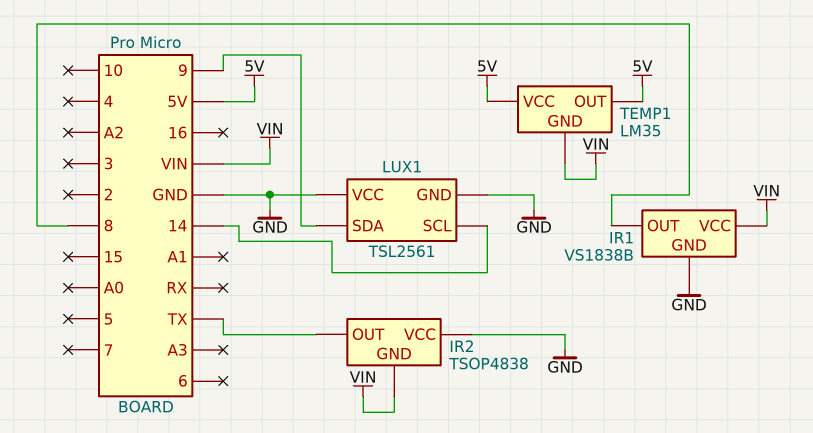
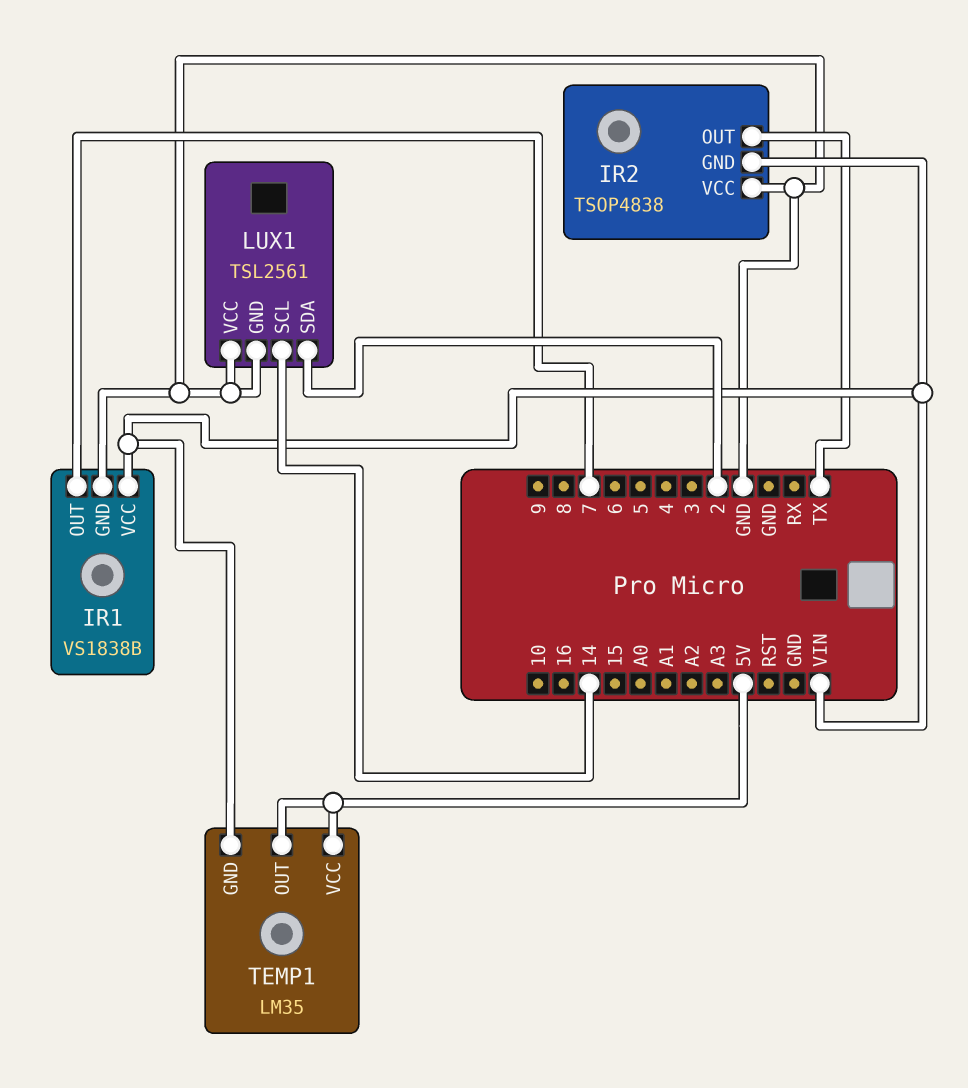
IR1 pin OUT: 8 -> 7
LUX1 pin SDA: 9 -> 2

